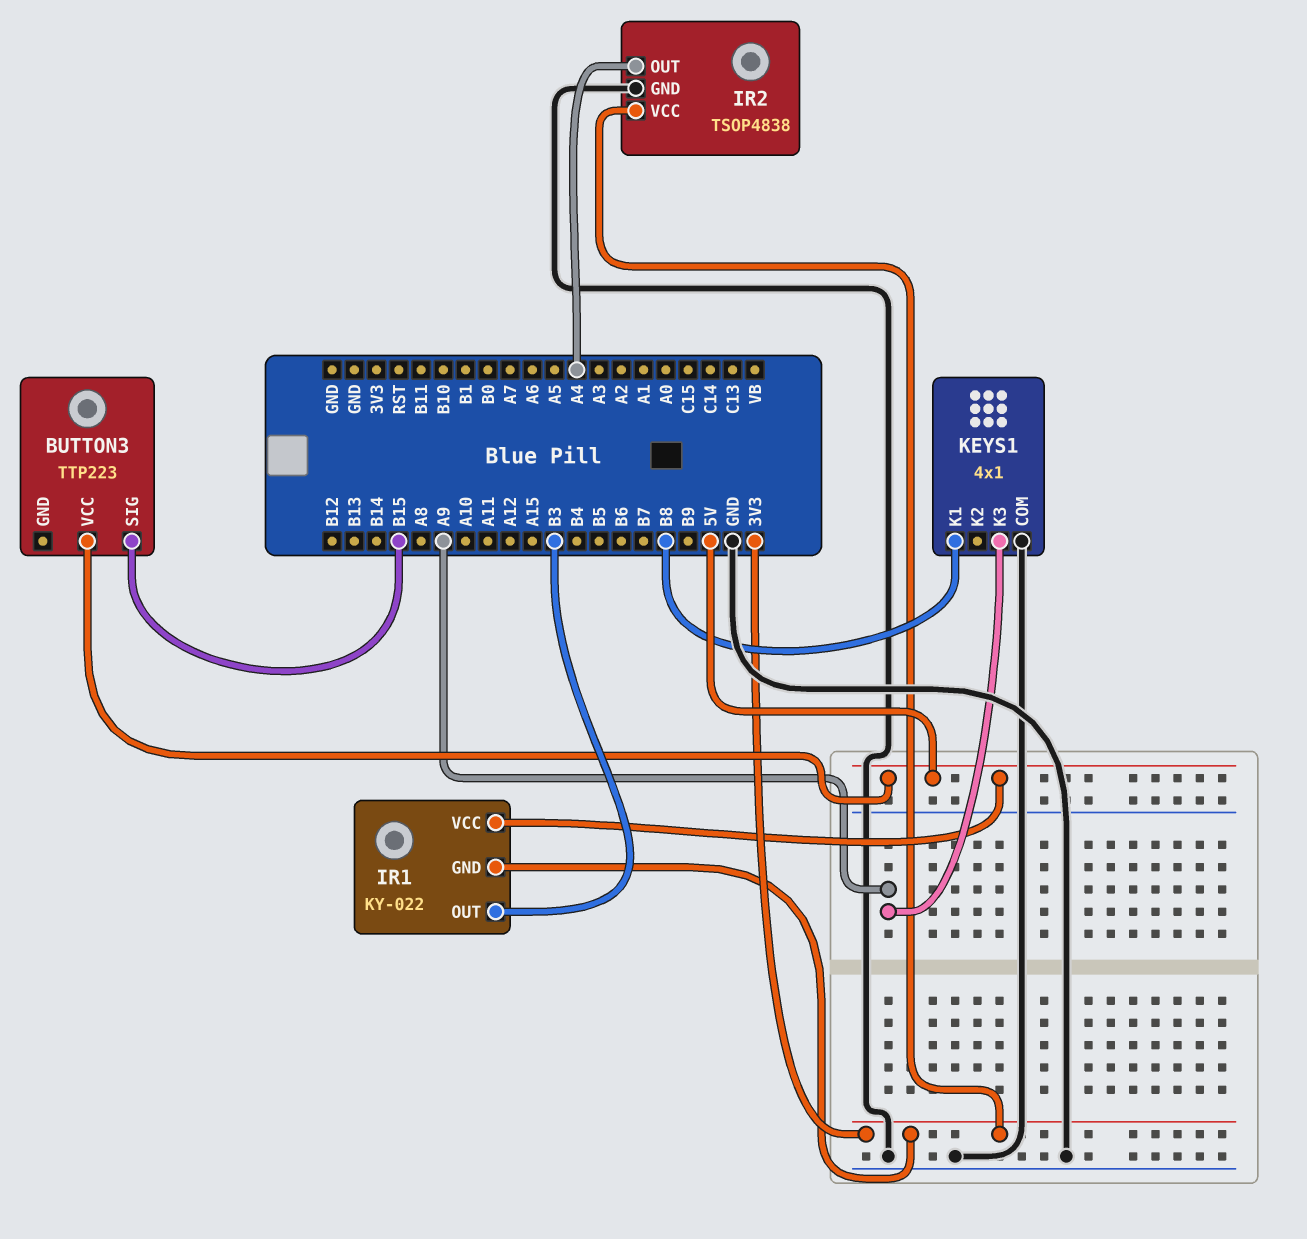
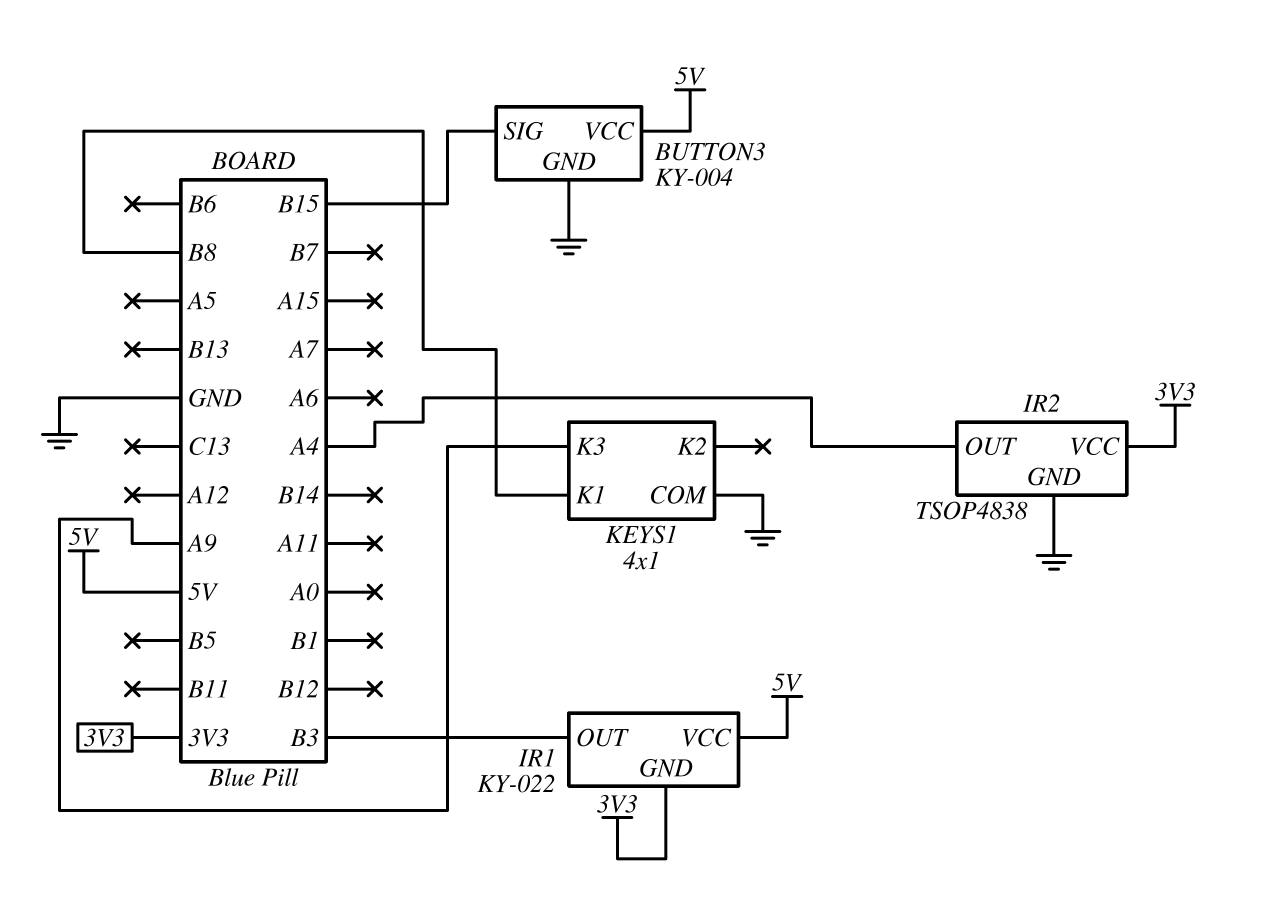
BUTTON3: TTP223 -> KY-004
BUTTON3 pin GND: none -> GND

